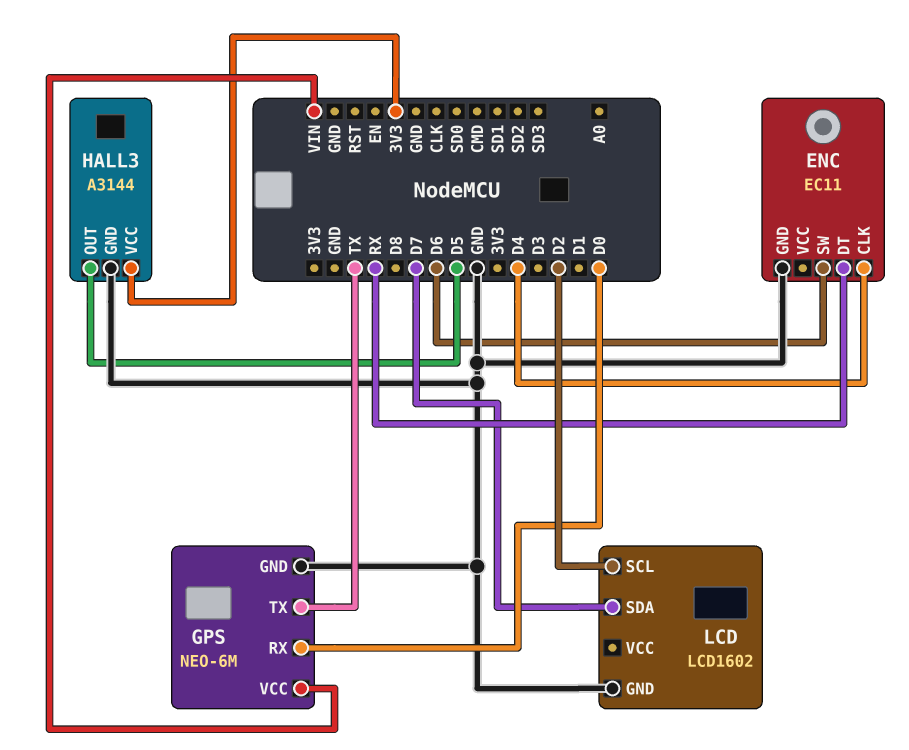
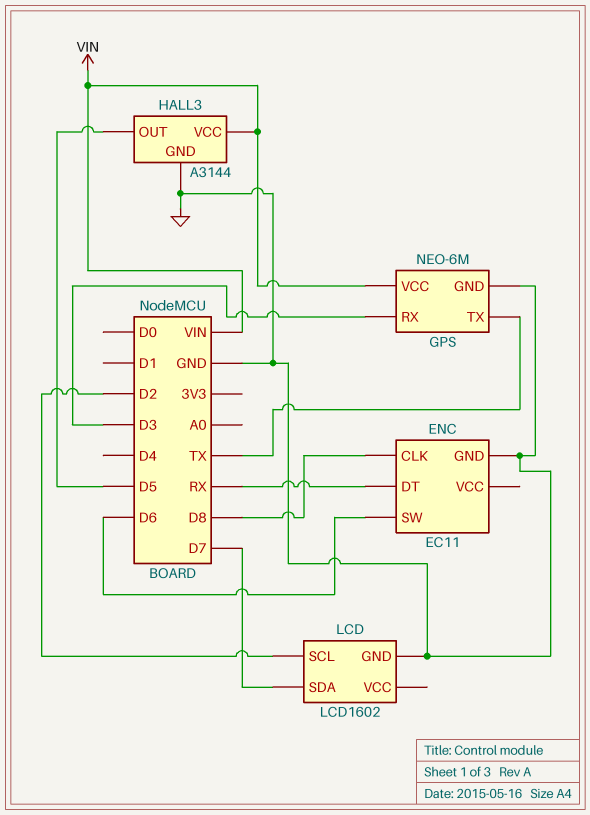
ENC pin CLK: D4 -> D8
GPS pin RX: D0 -> D3
HALL3 pin VCC: 3V3 -> VIN

